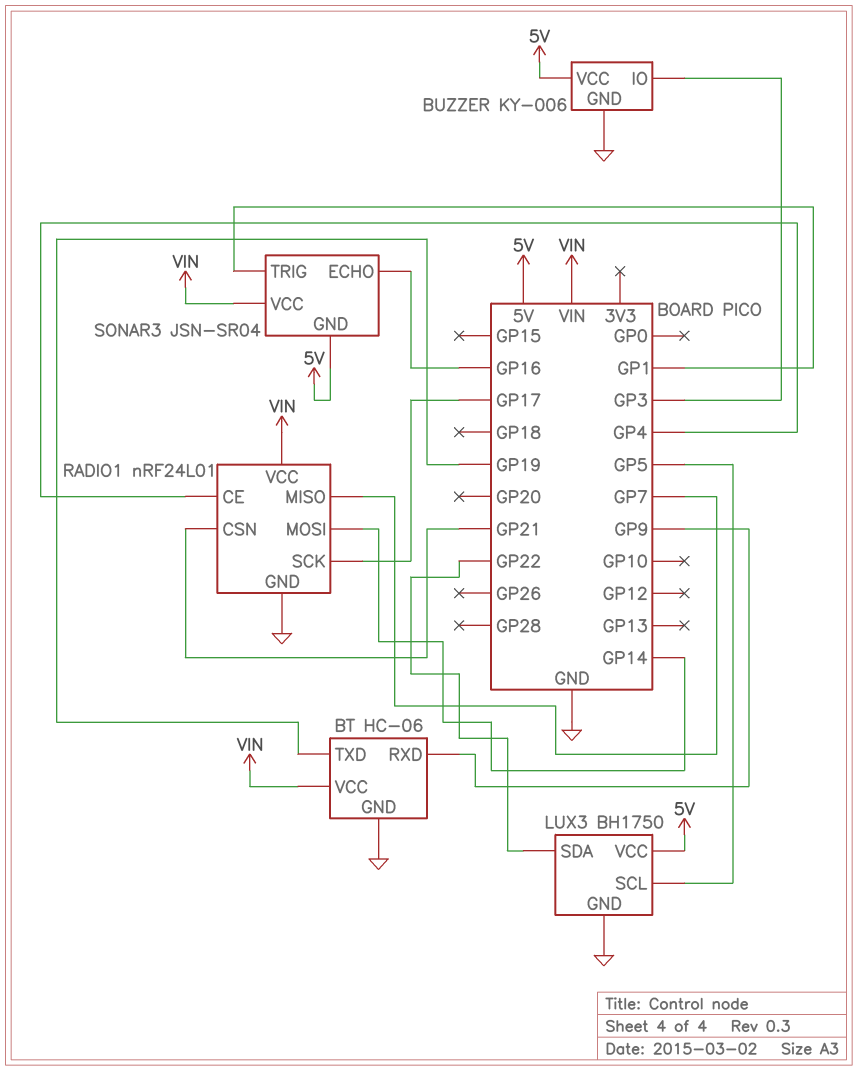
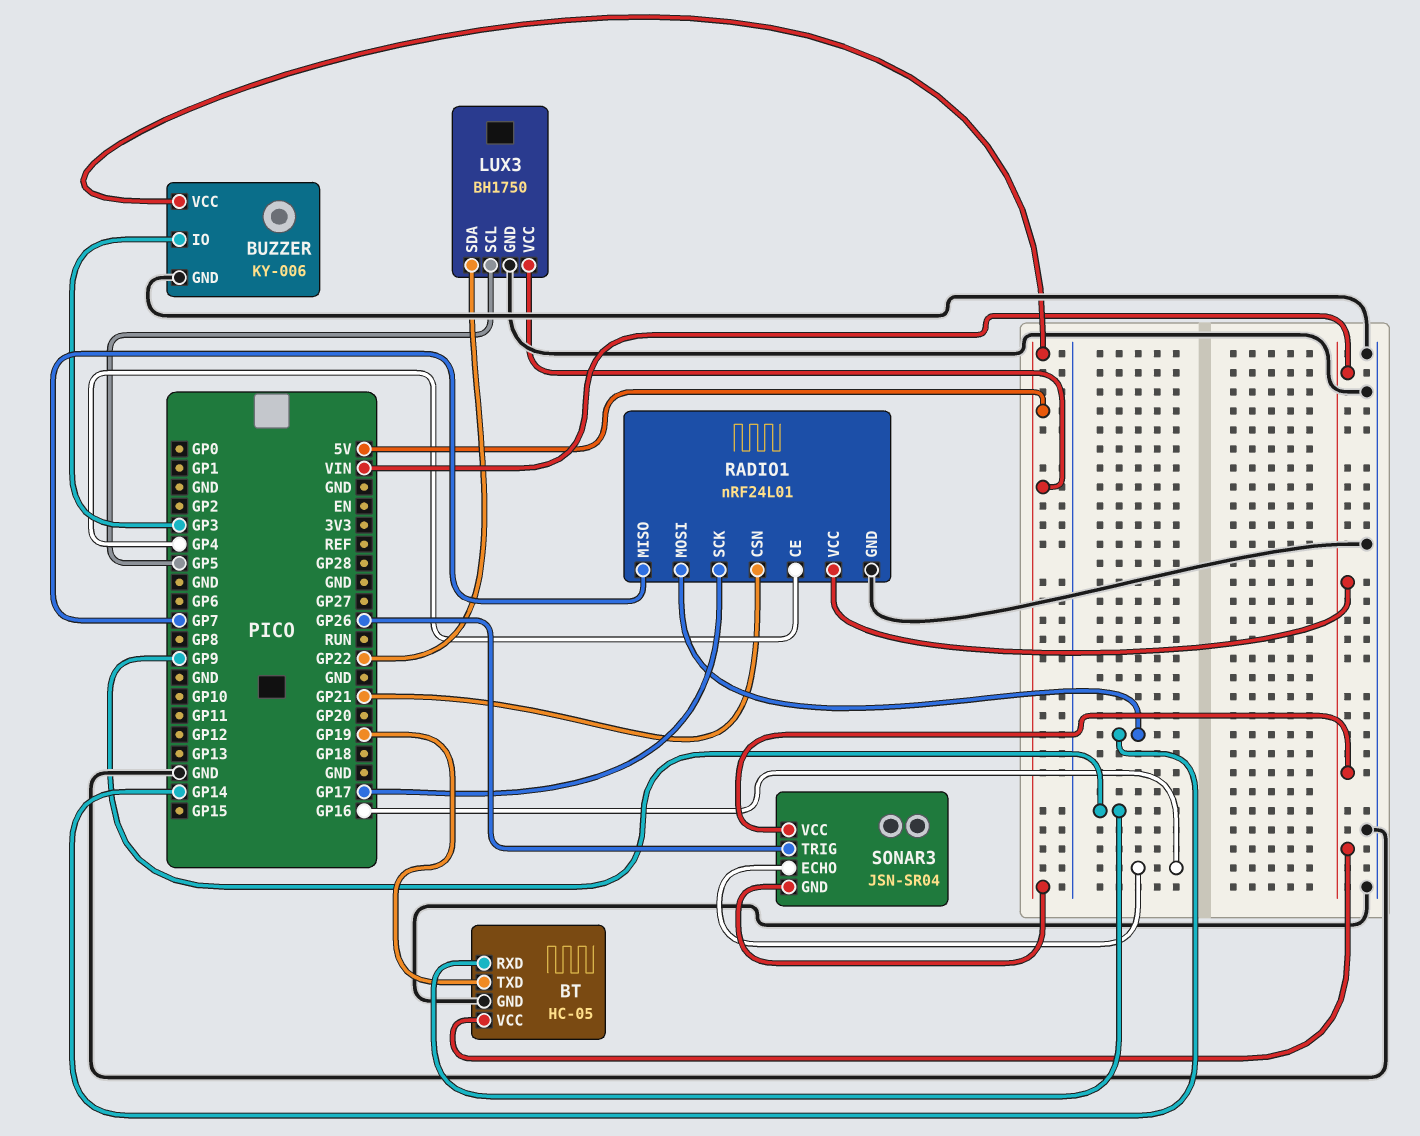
BT: HC-06 -> HC-05
SONAR3 pin TRIG: GP1 -> GP26

